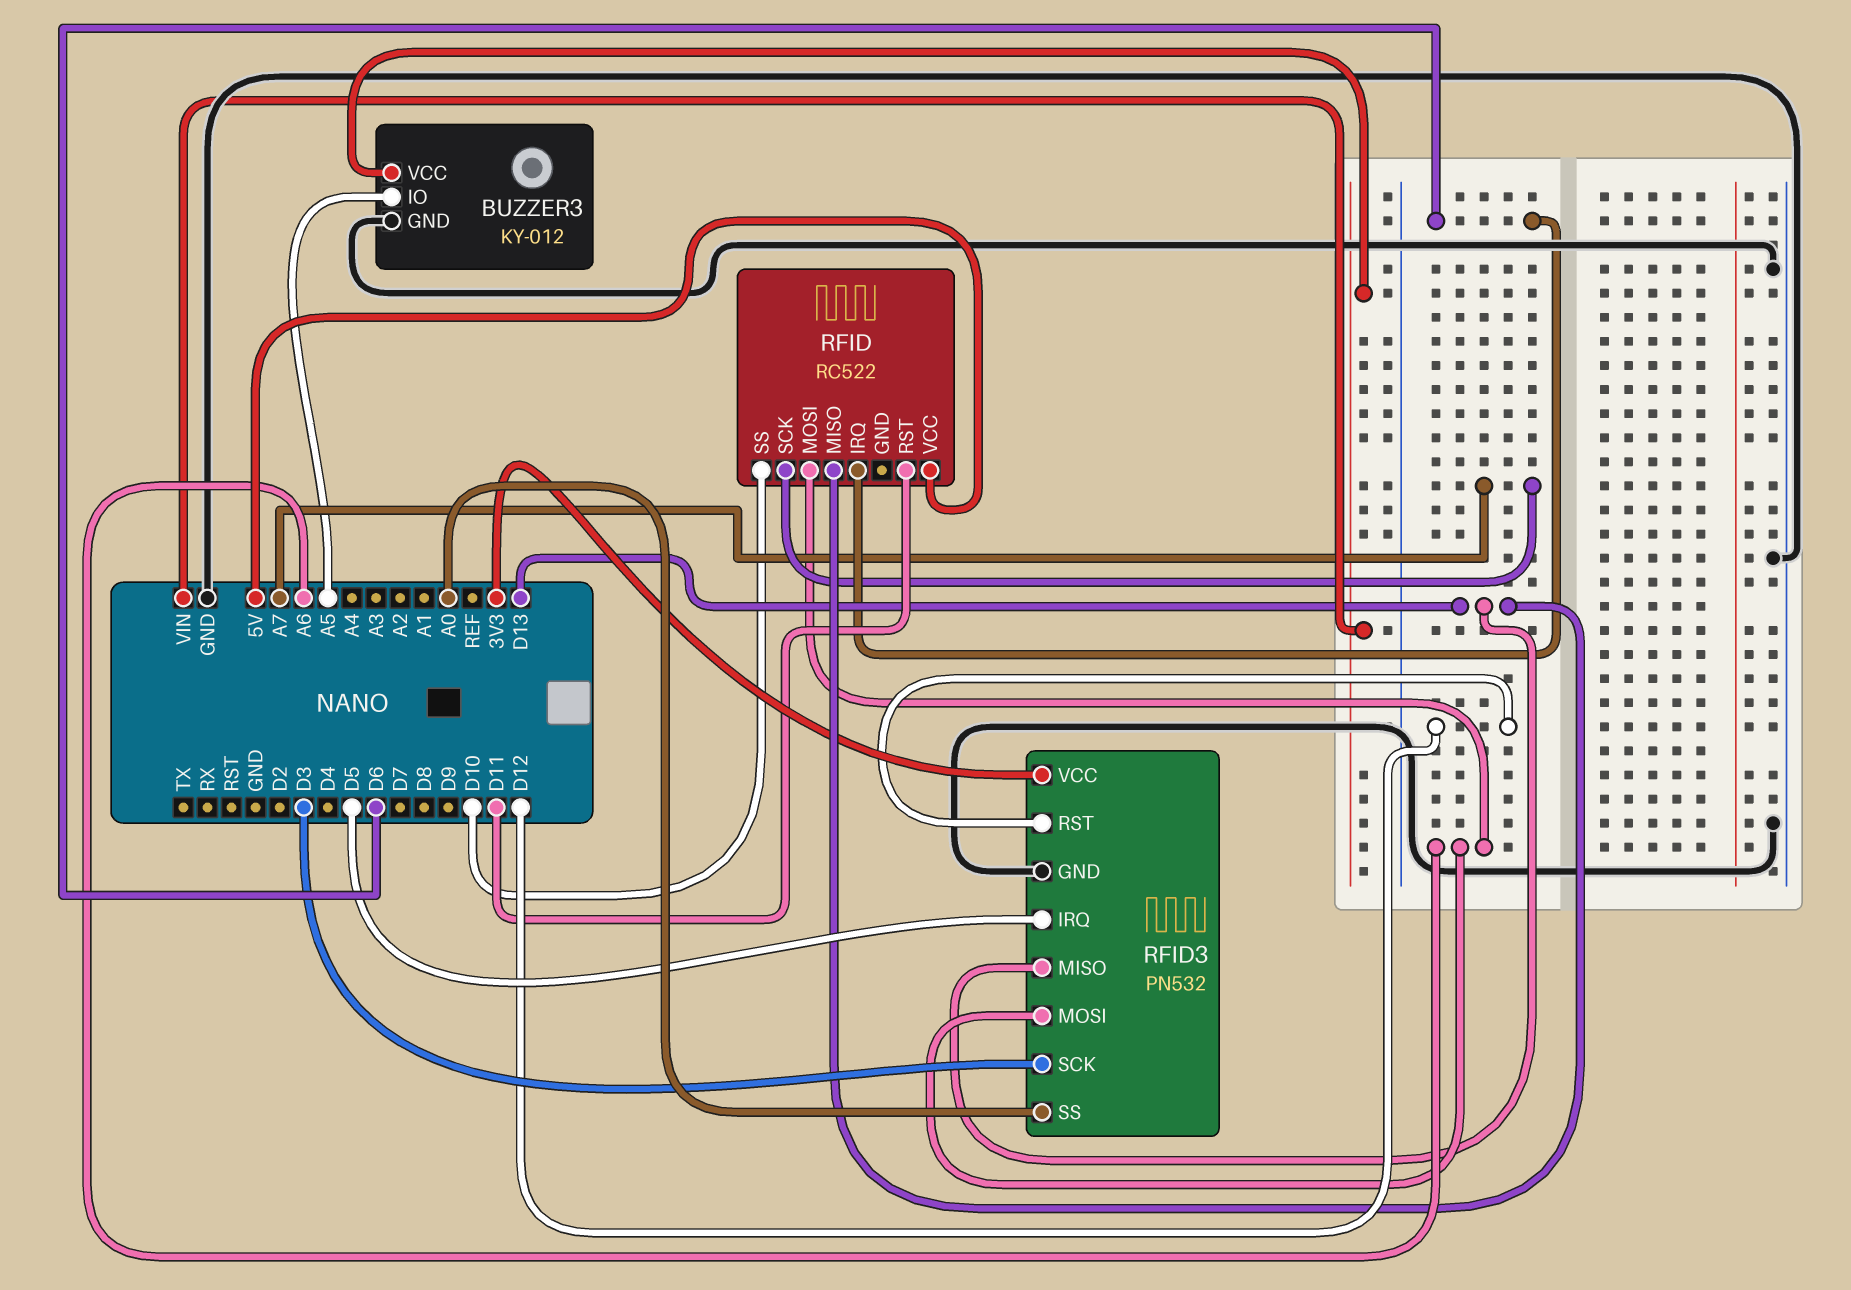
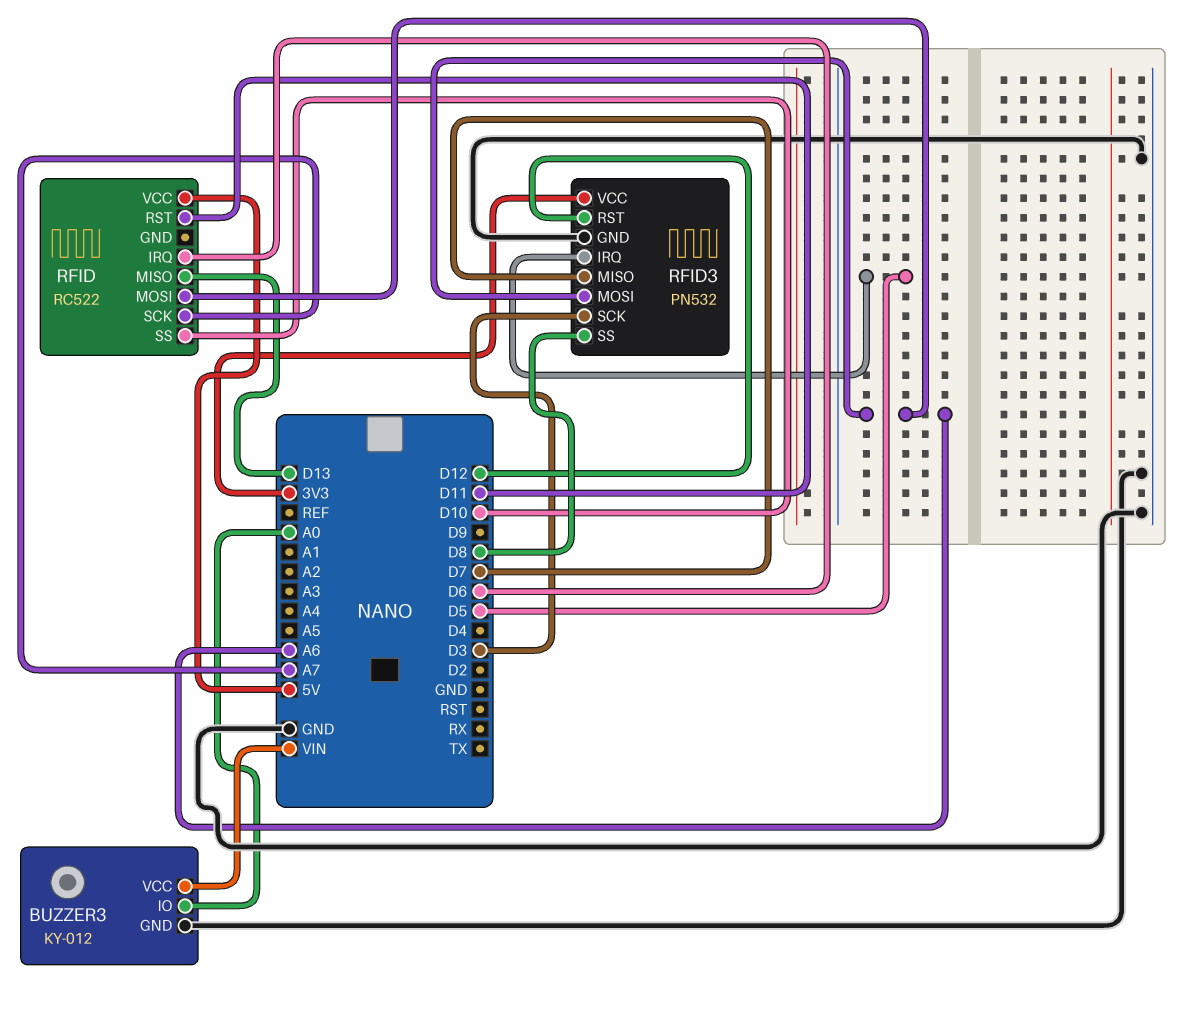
BUZZER3 pin IO: A5 -> A0
RFID3 pin MISO: D13 -> D7
RFID3 pin SS: A0 -> D8

